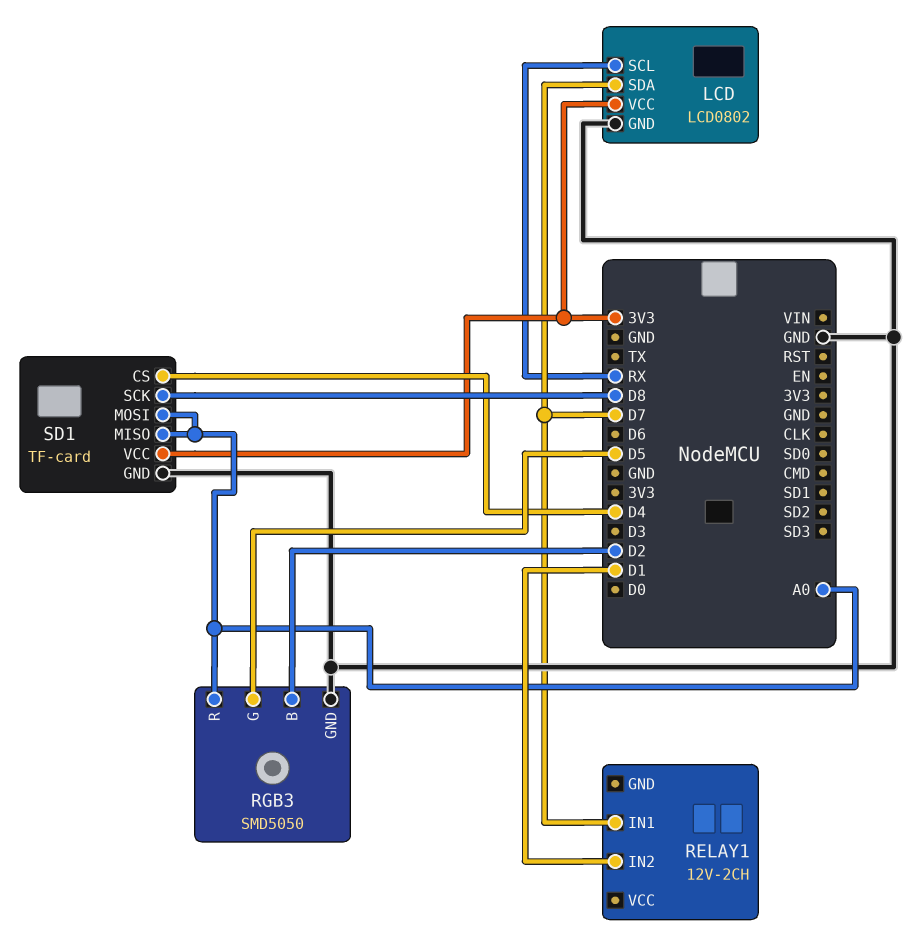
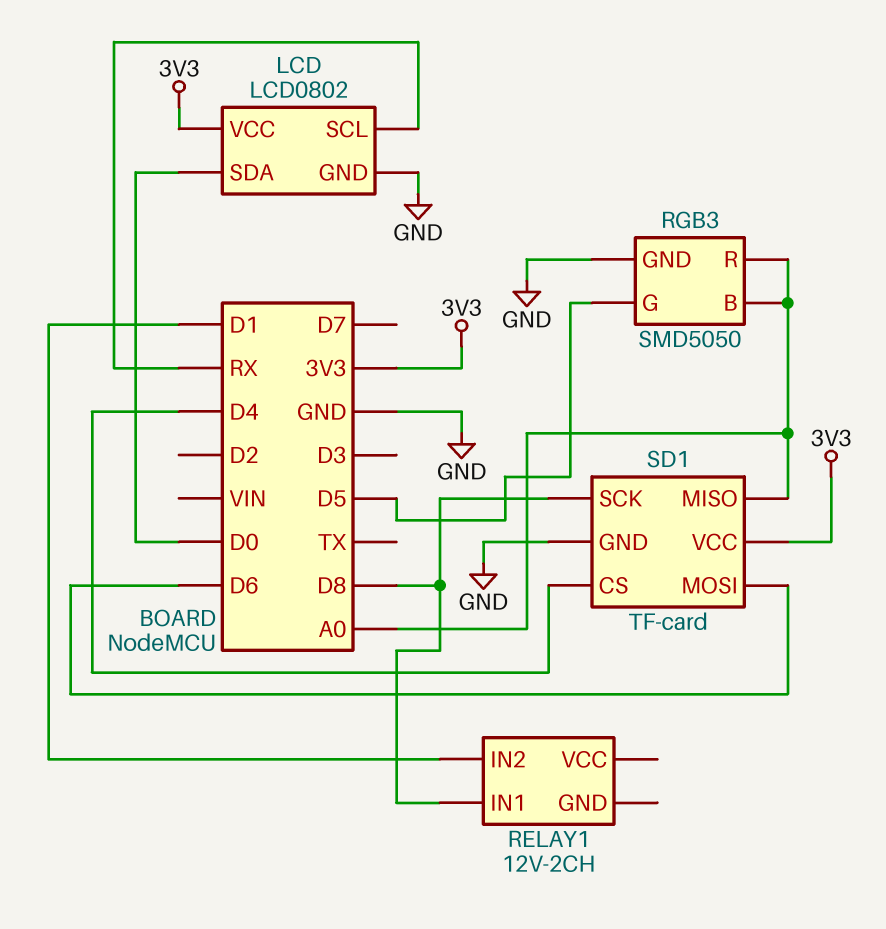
LCD pin SDA: D7 -> D0
RELAY1 pin IN1: D7 -> D8
RGB3 pin B: D2 -> A0
SD1 pin MOSI: A0 -> D6

